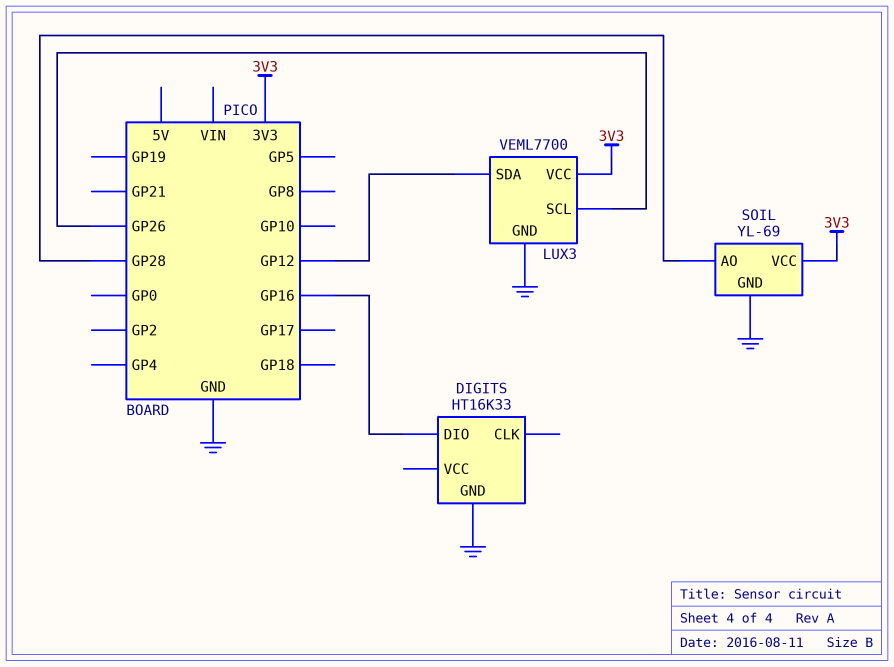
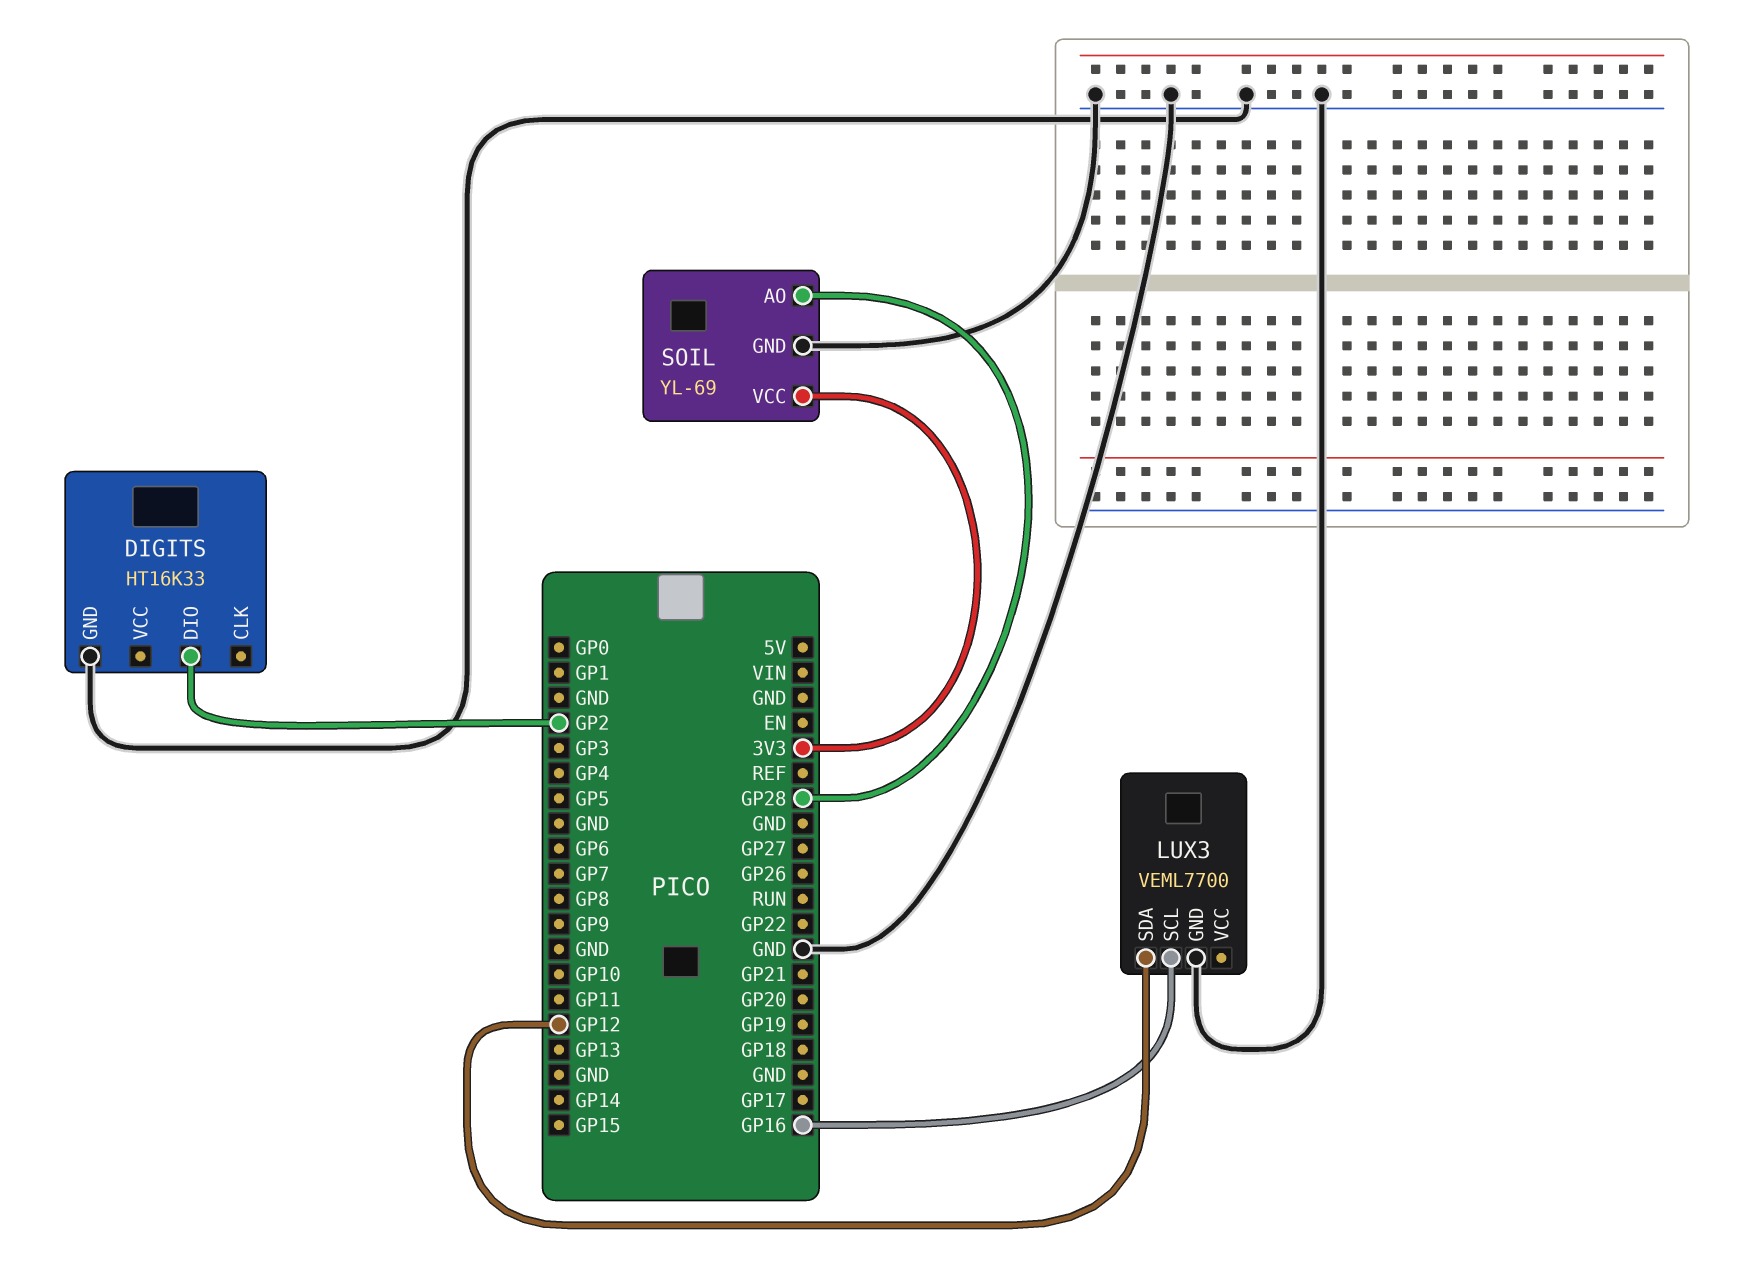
DIGITS pin DIO: GP16 -> GP2
LUX3 pin SCL: GP26 -> GP16
LUX3 pin VCC: 3V3 -> none

